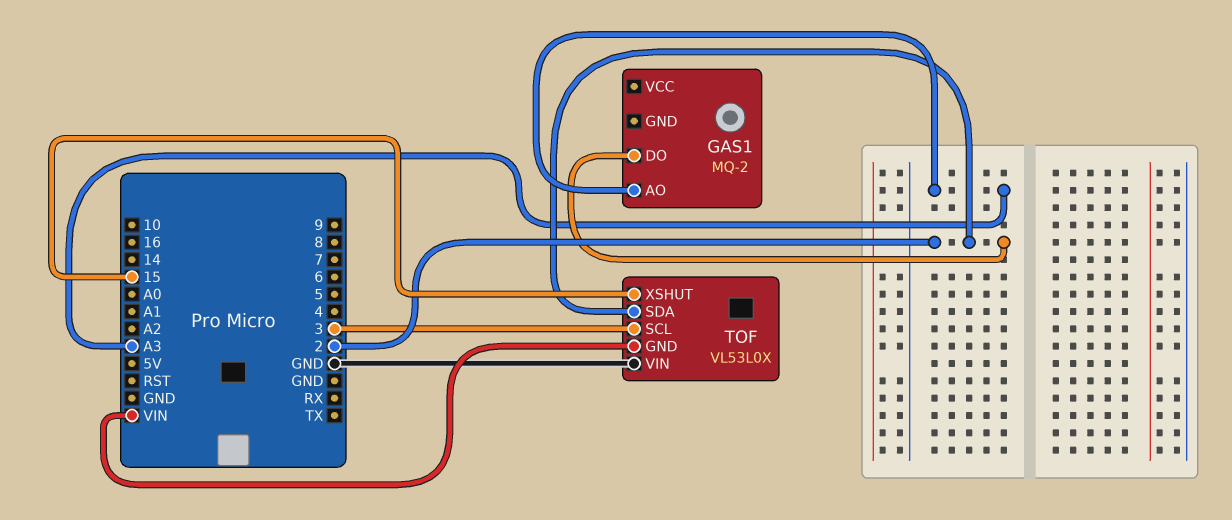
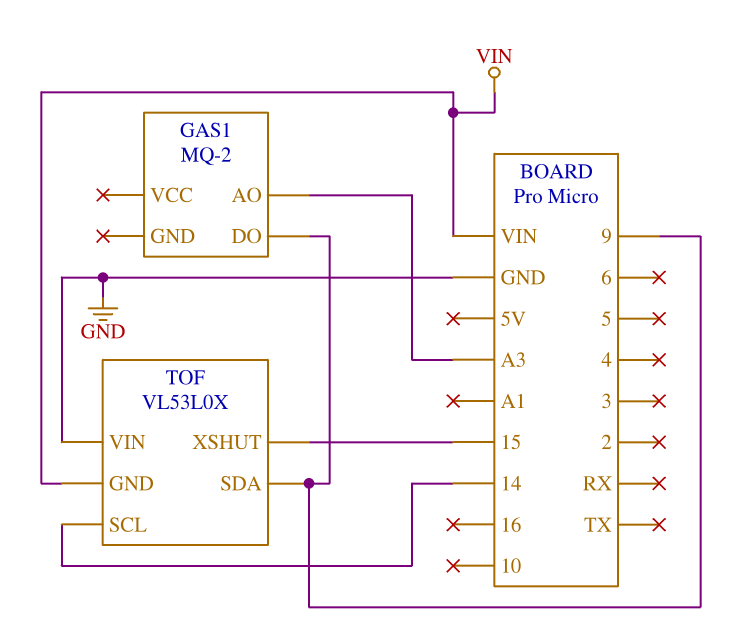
GAS1 pin DO: 2 -> 9
TOF pin SCL: 3 -> 14
TOF pin SDA: 2 -> 9

